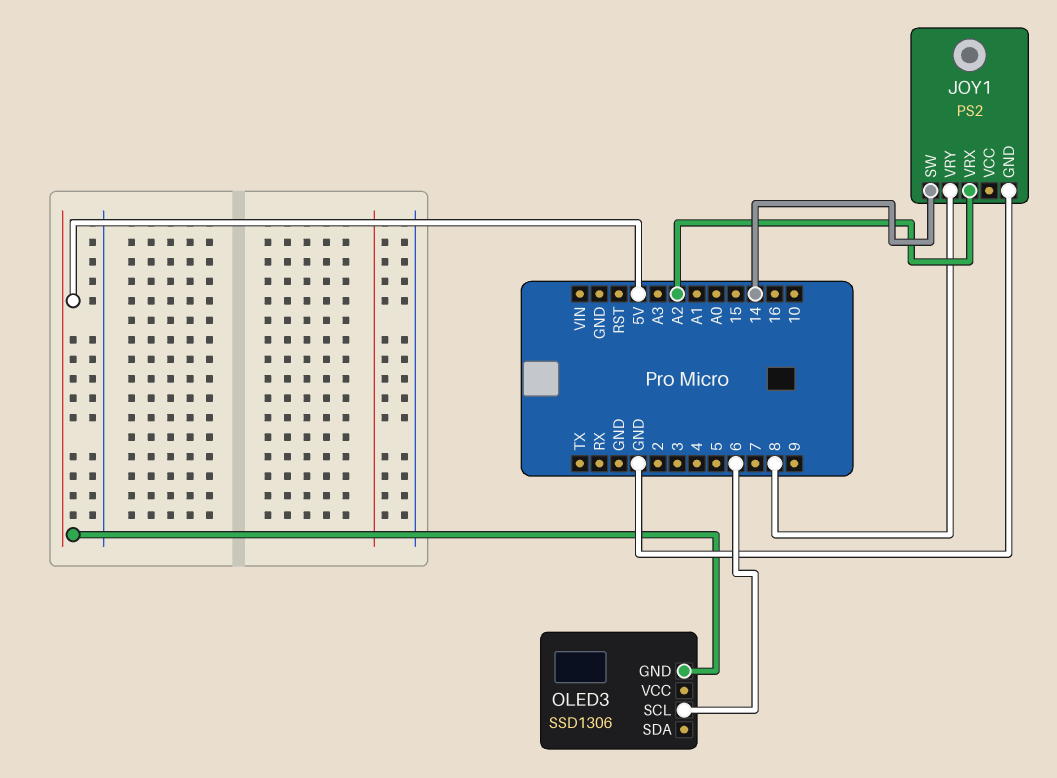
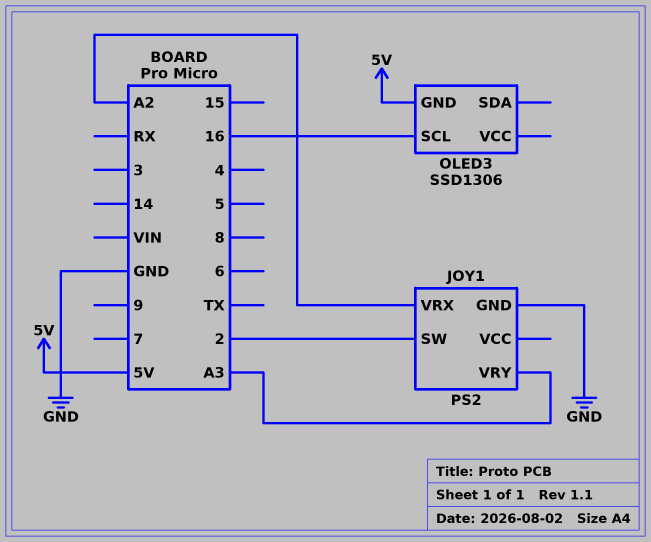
JOY1 pin SW: 14 -> 2
JOY1 pin VRY: 8 -> A3
OLED3 pin SCL: 6 -> 16

